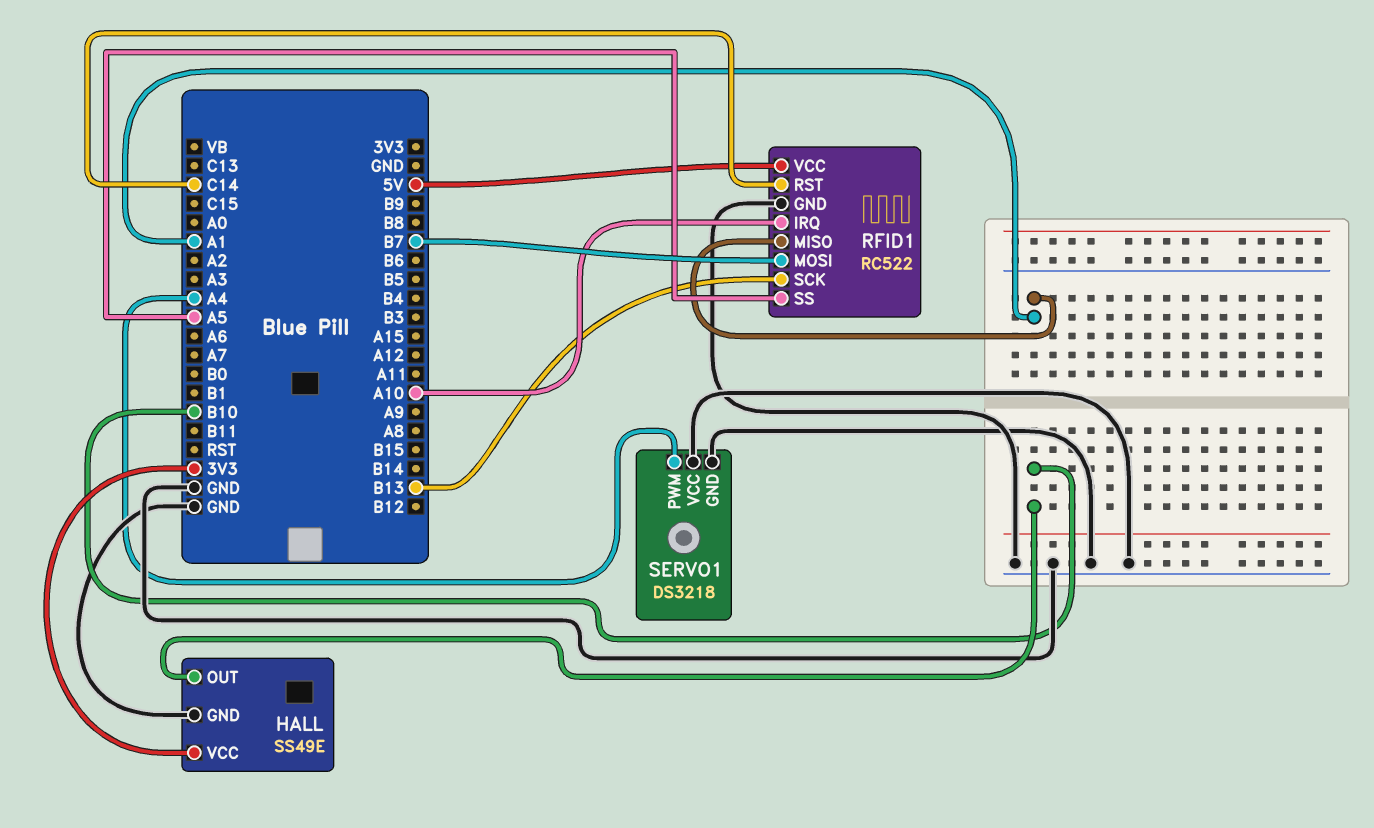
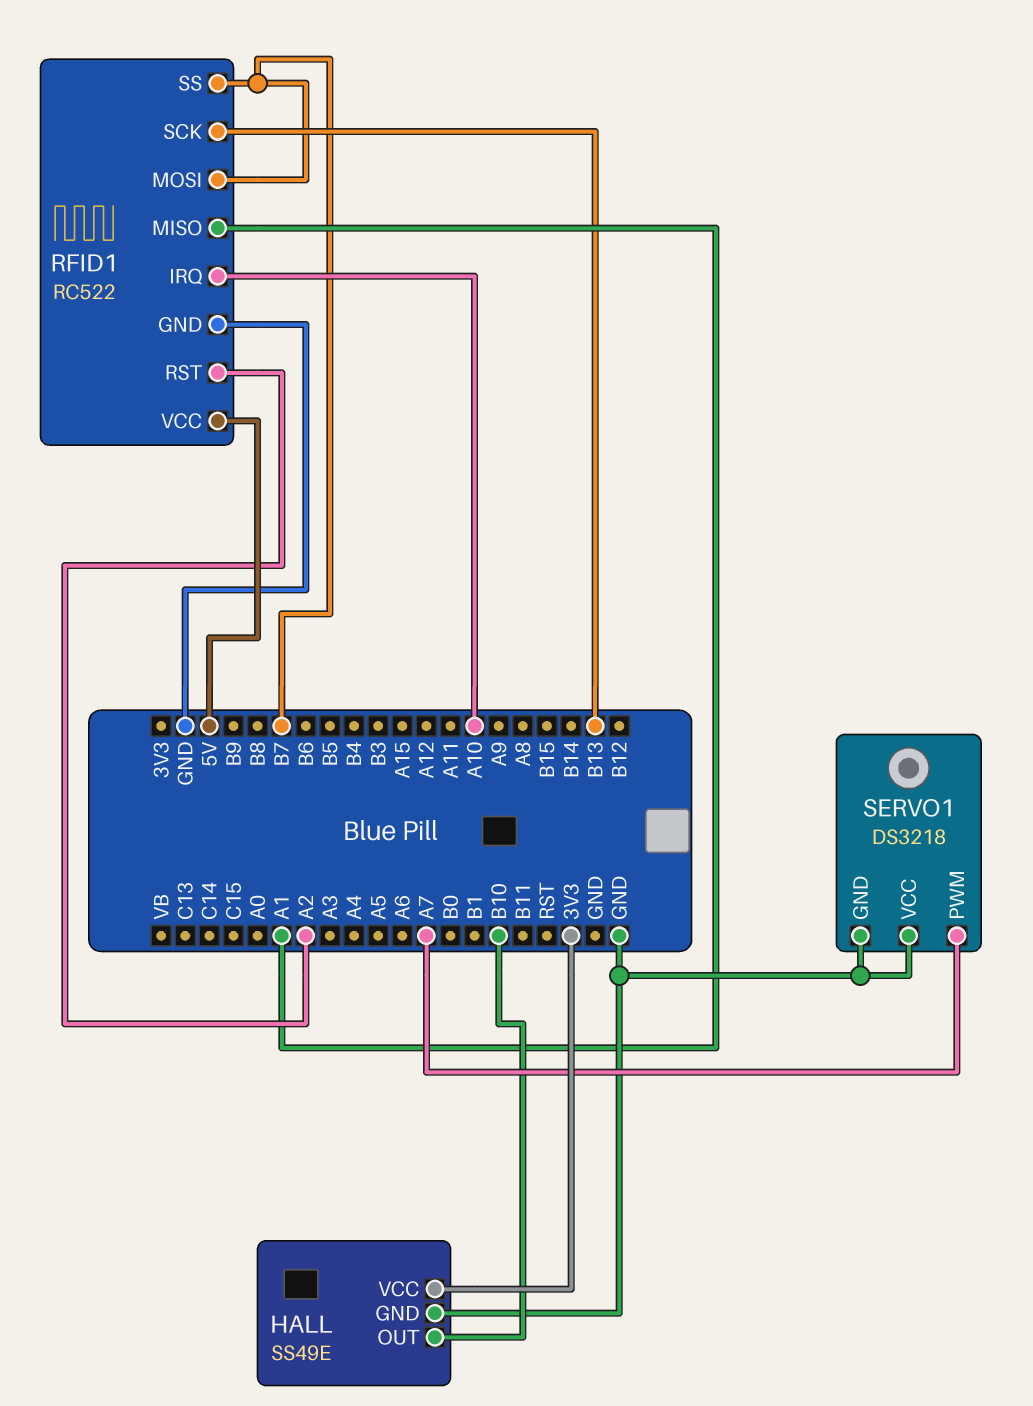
RFID1 pin RST: C14 -> A2
RFID1 pin SS: A5 -> B7
SERVO1 pin PWM: A4 -> A7

